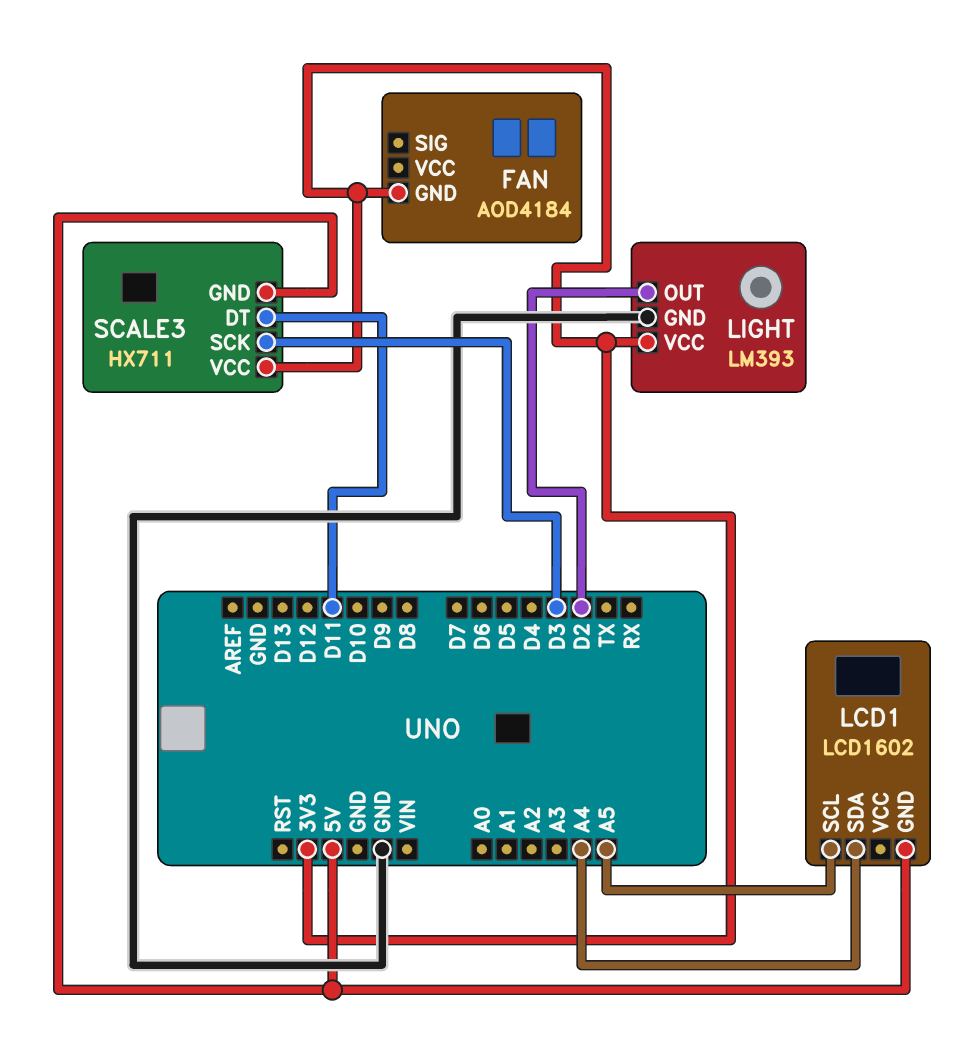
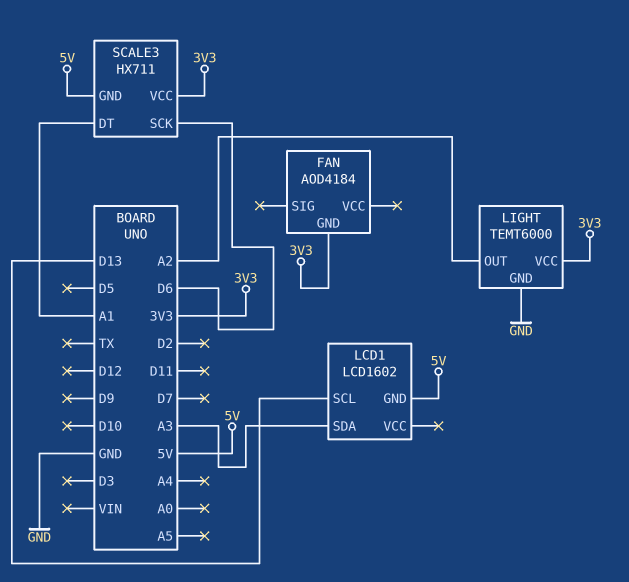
LCD1 pin SCL: A5 -> D13
LCD1 pin SDA: A4 -> A3
LIGHT: LM393 -> TEMT6000
LIGHT pin OUT: D2 -> A2
SCALE3 pin DT: D11 -> A1
SCALE3 pin SCK: D3 -> D6

